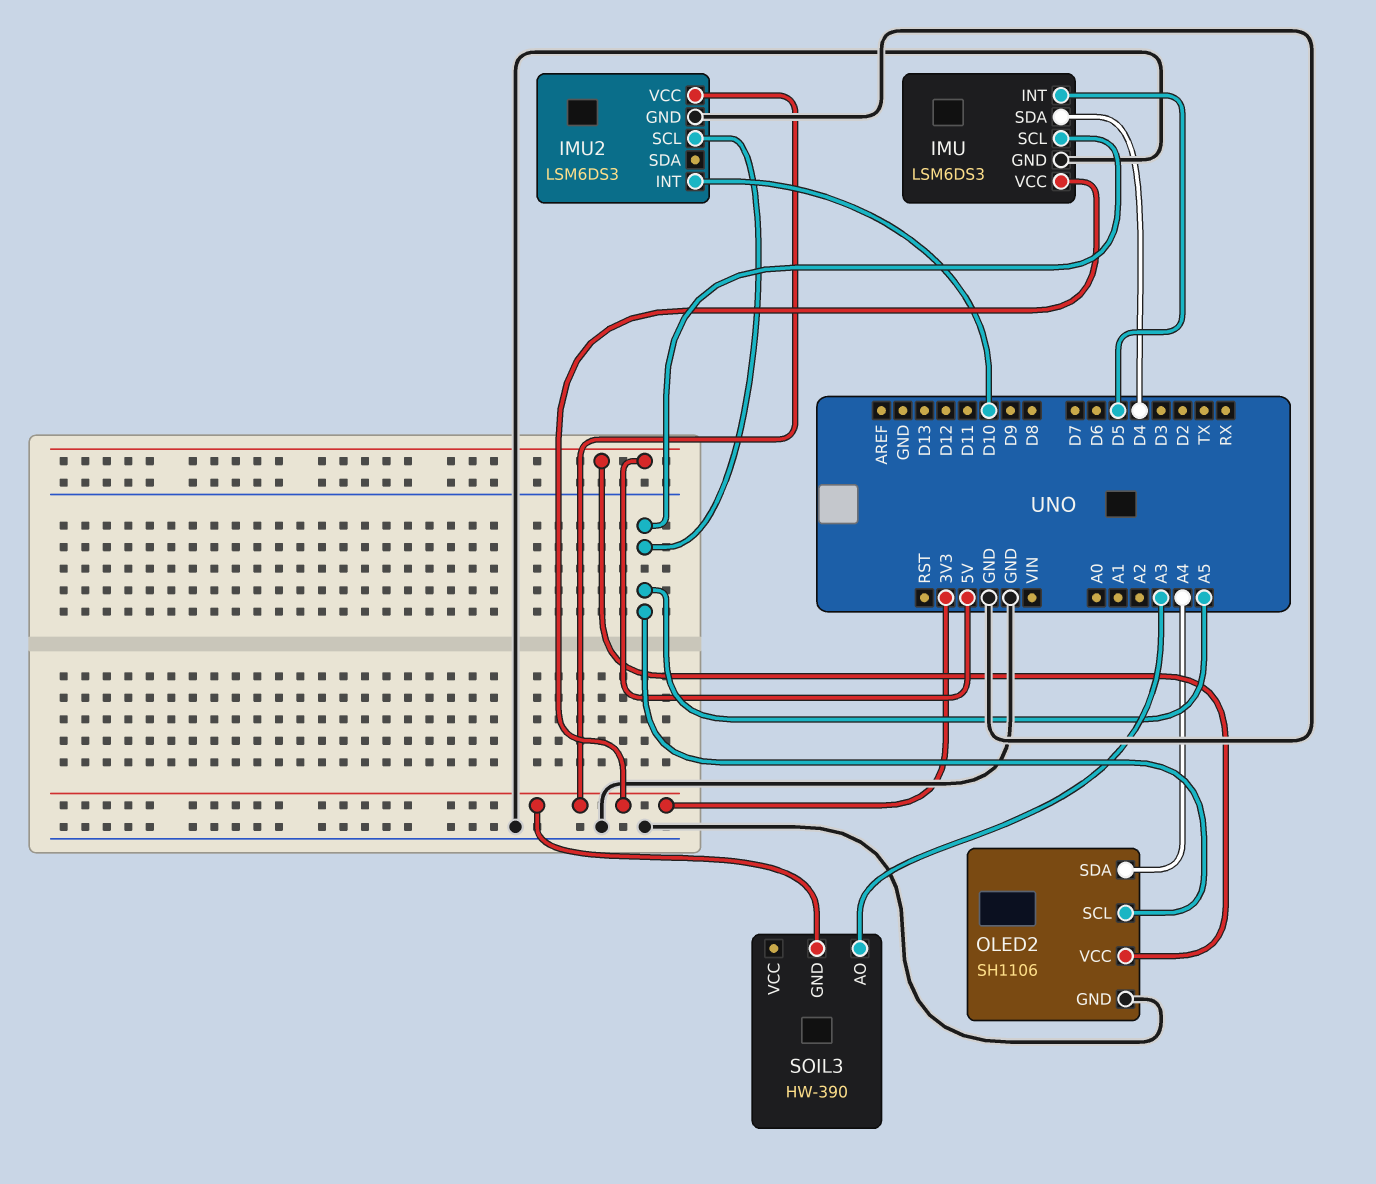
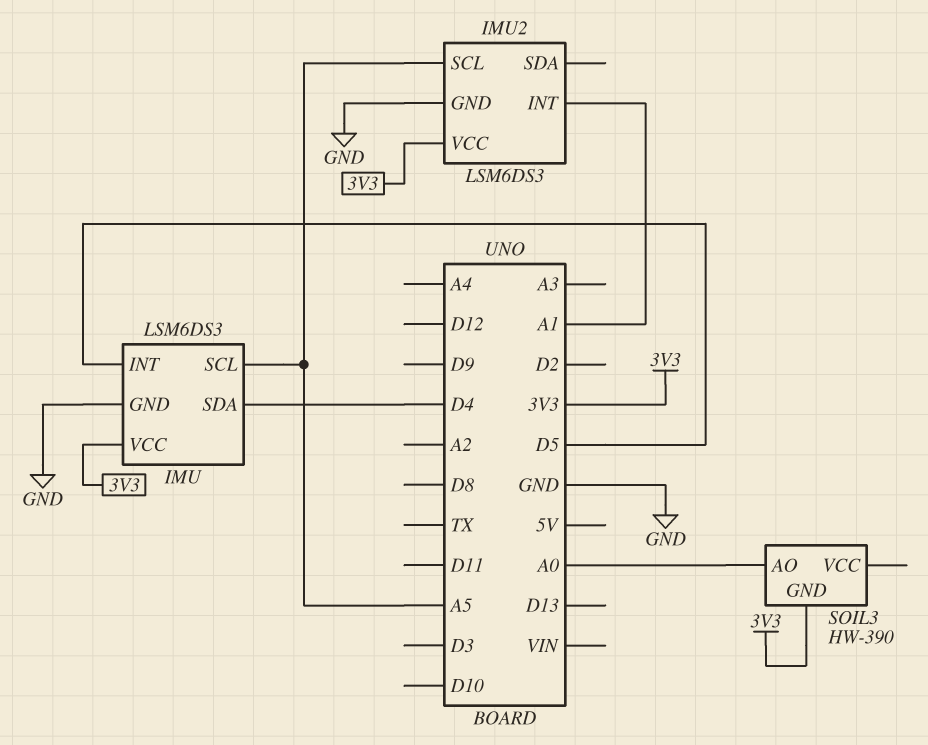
IMU2 pin INT: D10 -> A1
OLED2: SH1106 -> none
OLED2 pin GND: GND -> none
OLED2 pin SCL: A5 -> none
OLED2 pin SDA: A4 -> none
OLED2 pin VCC: 5V -> none
SOIL3 pin AO: A3 -> A0

